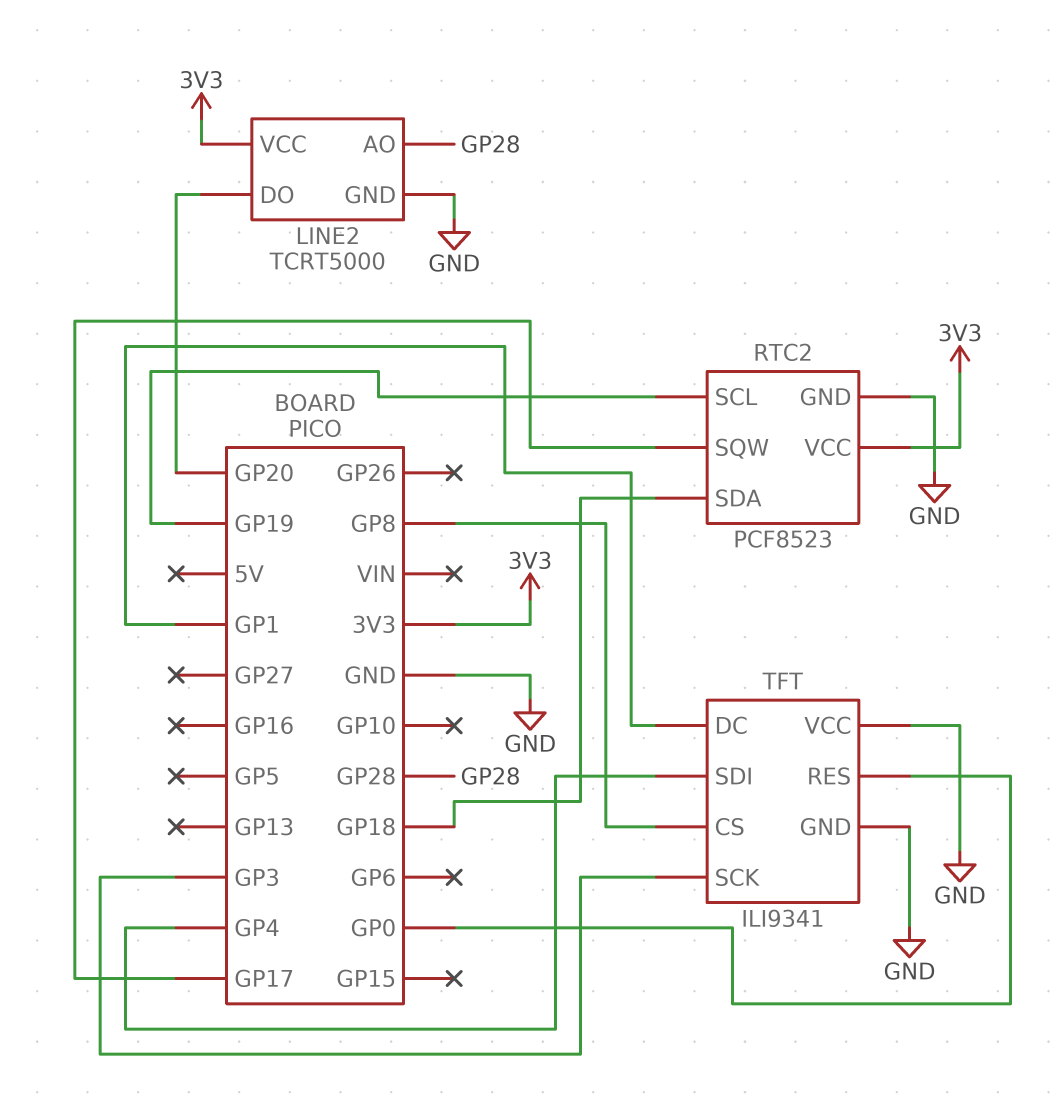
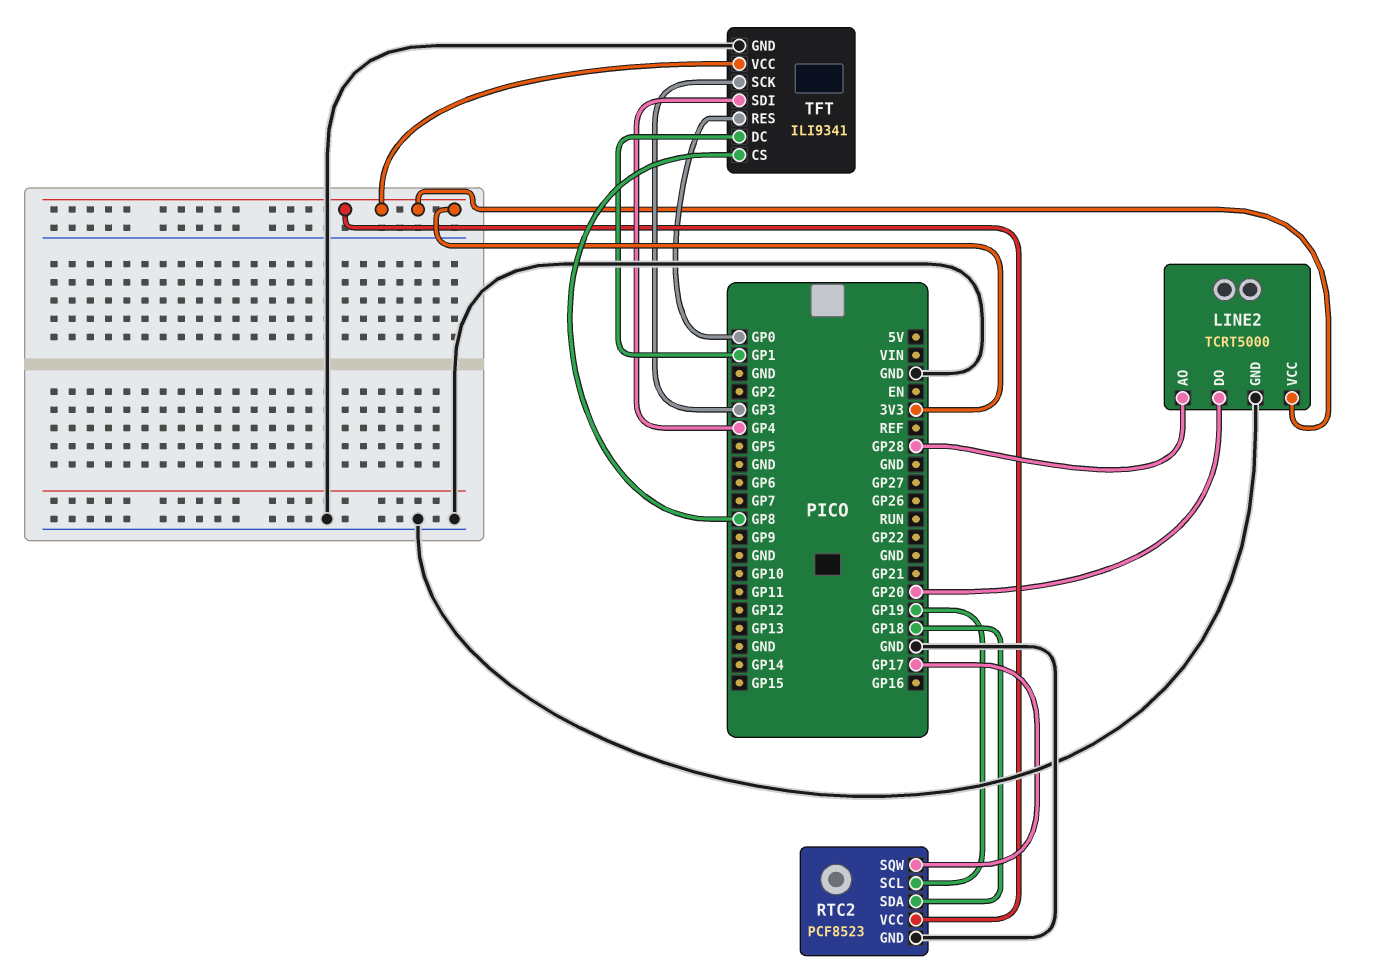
TFT pin VCC: GND -> 3V3

